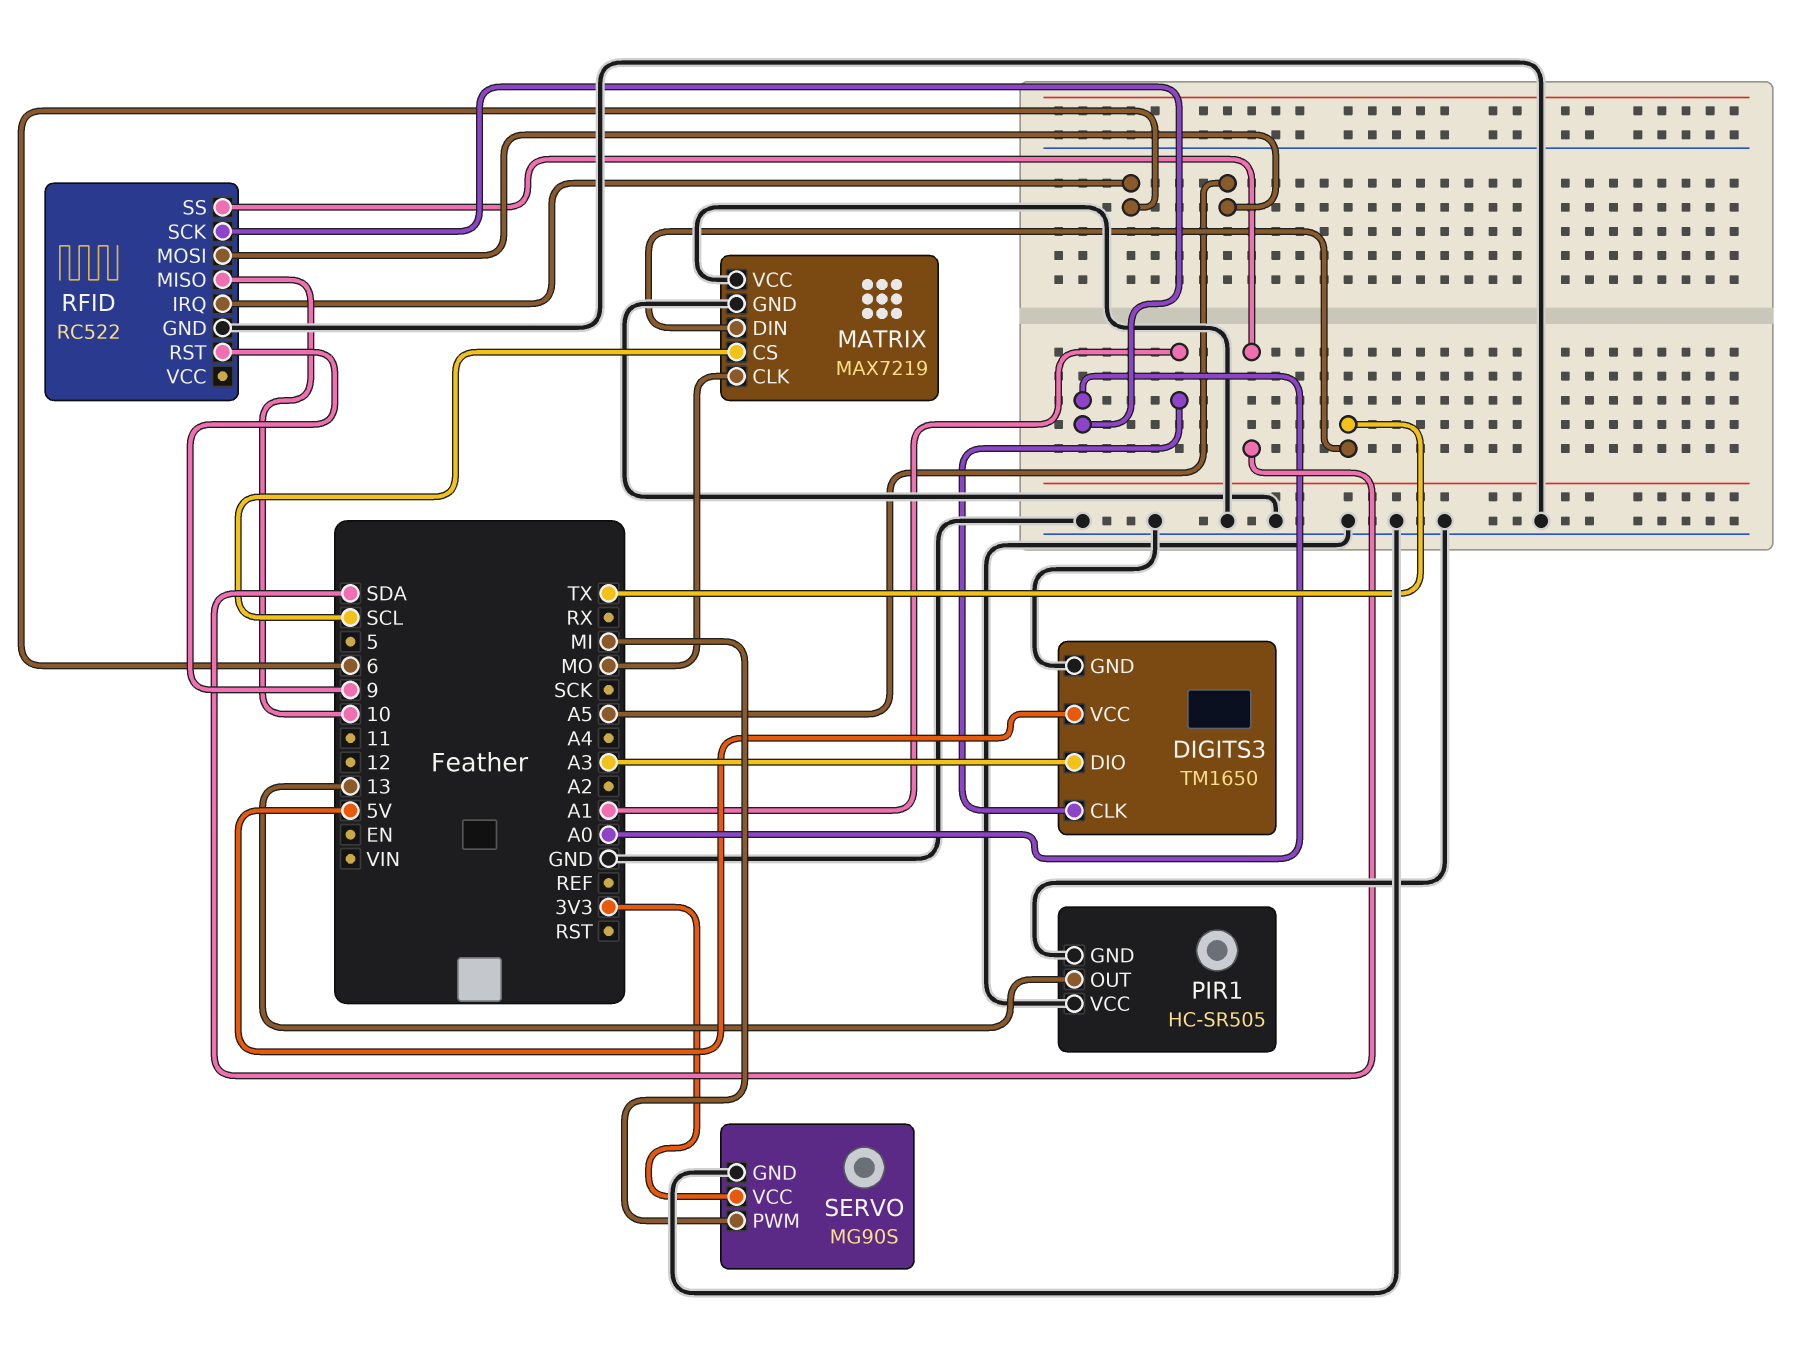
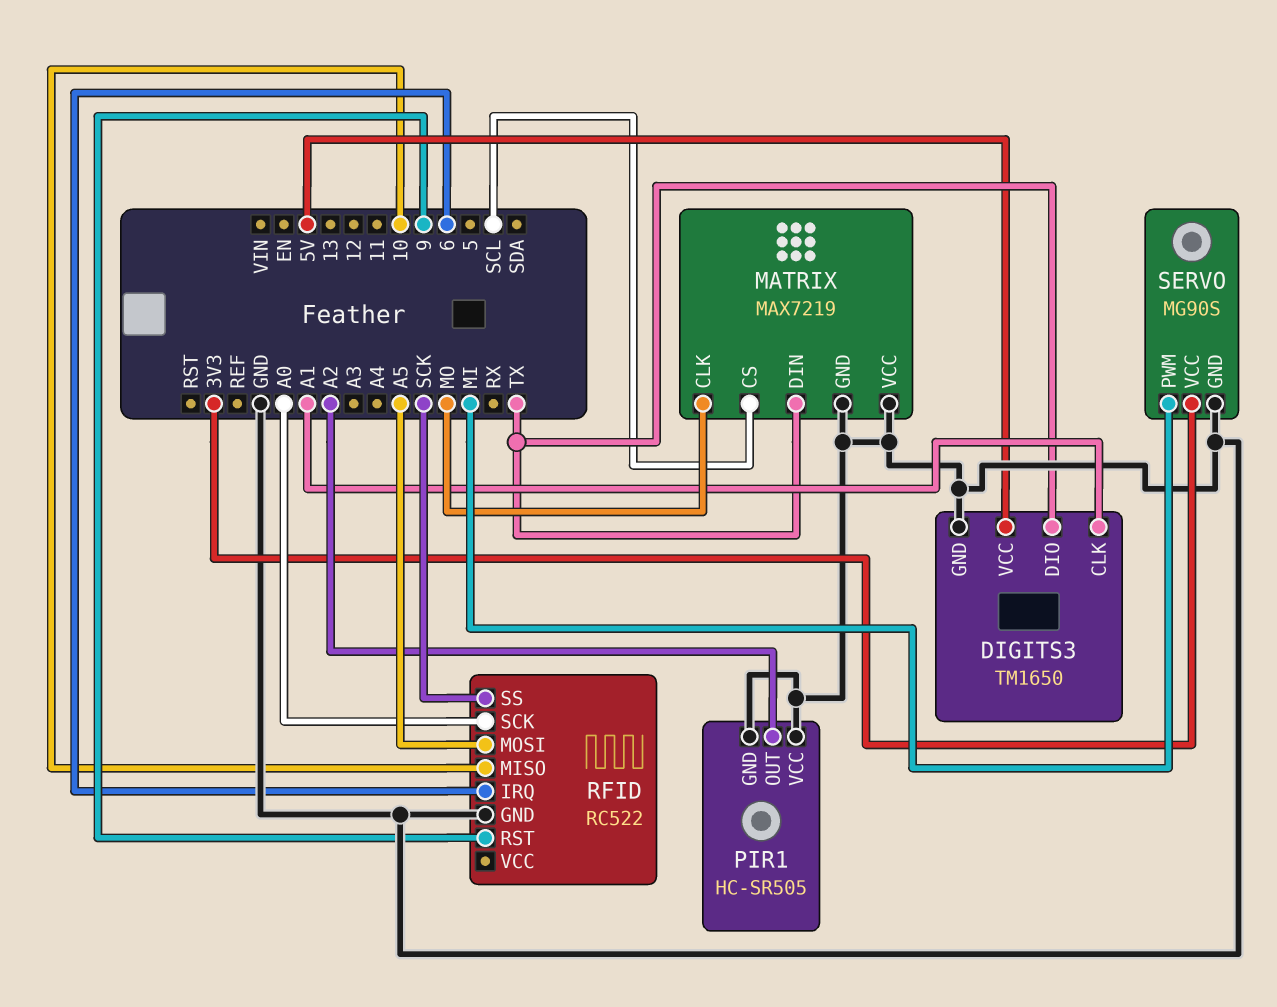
DIGITS3 pin DIO: A3 -> TX
PIR1 pin OUT: 13 -> A2
RFID pin SS: SDA -> SCK

